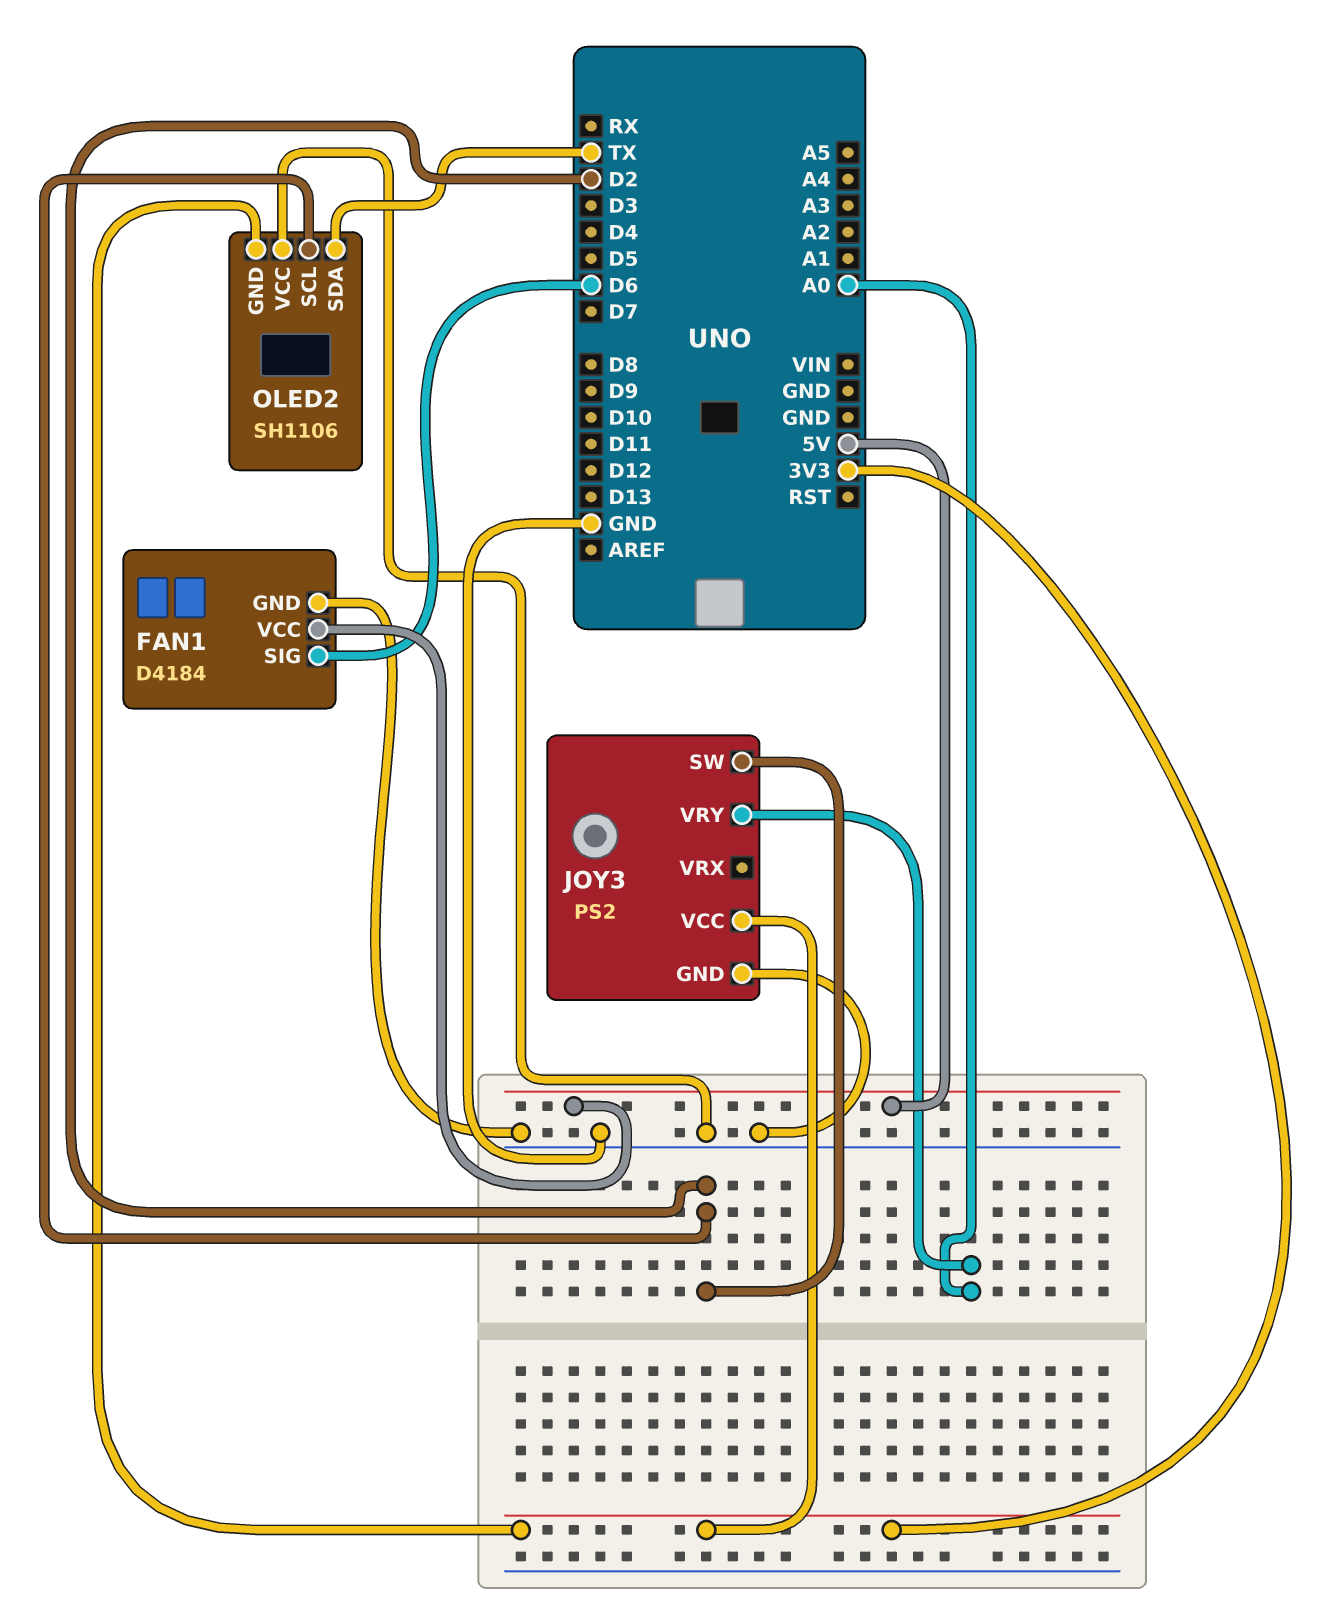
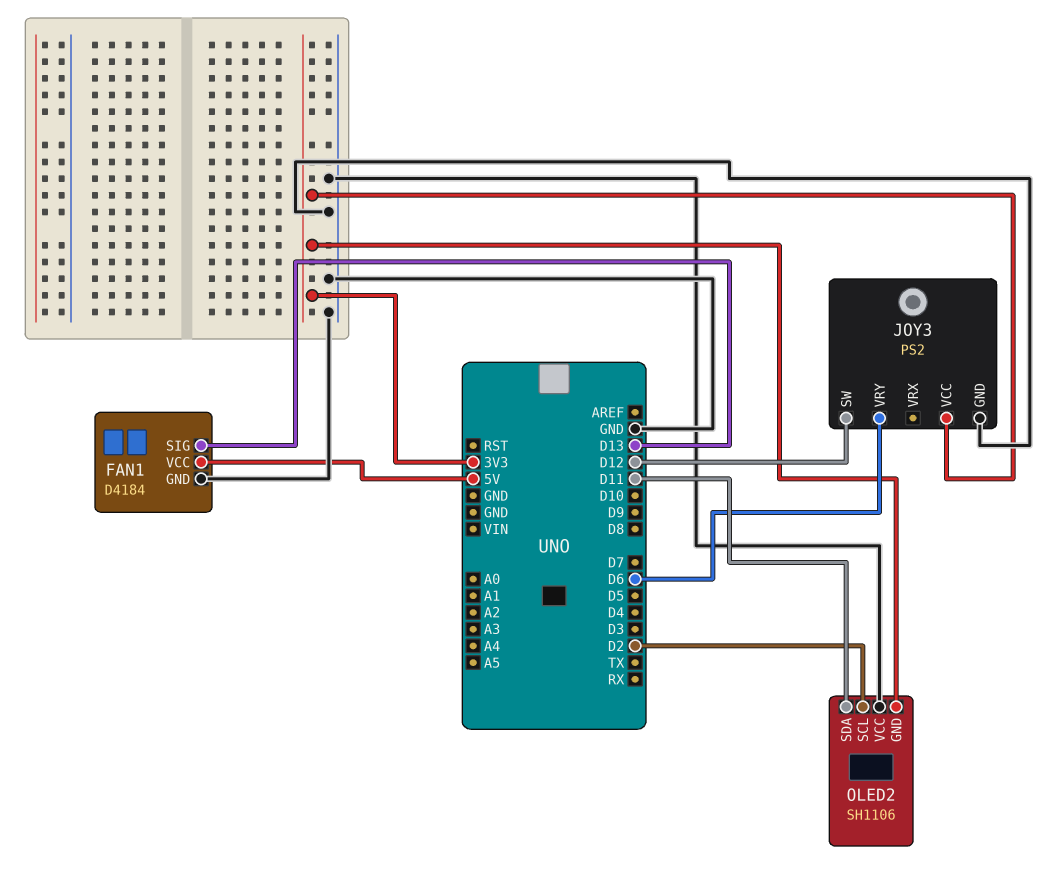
FAN1 pin SIG: D6 -> D13
JOY3 pin SW: D2 -> D12
JOY3 pin VRY: A0 -> D6
OLED2 pin SDA: TX -> D11

